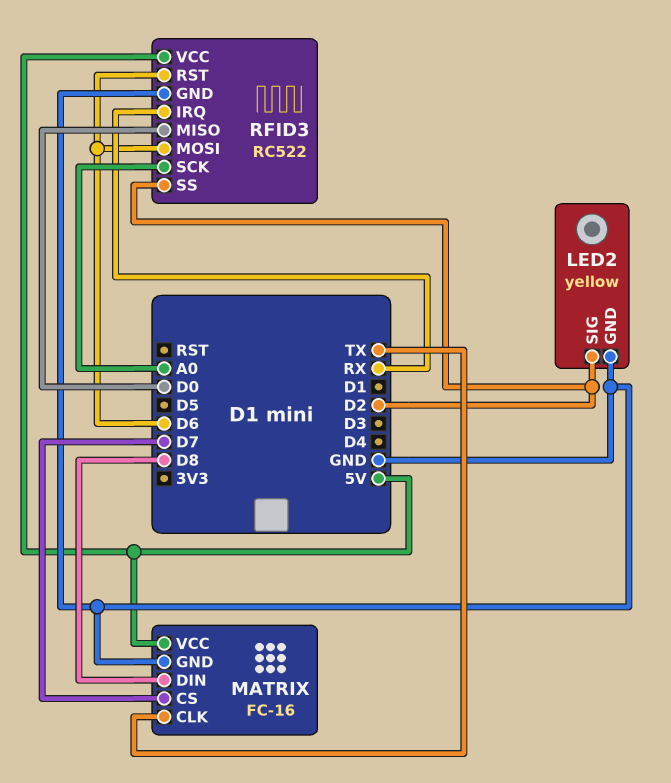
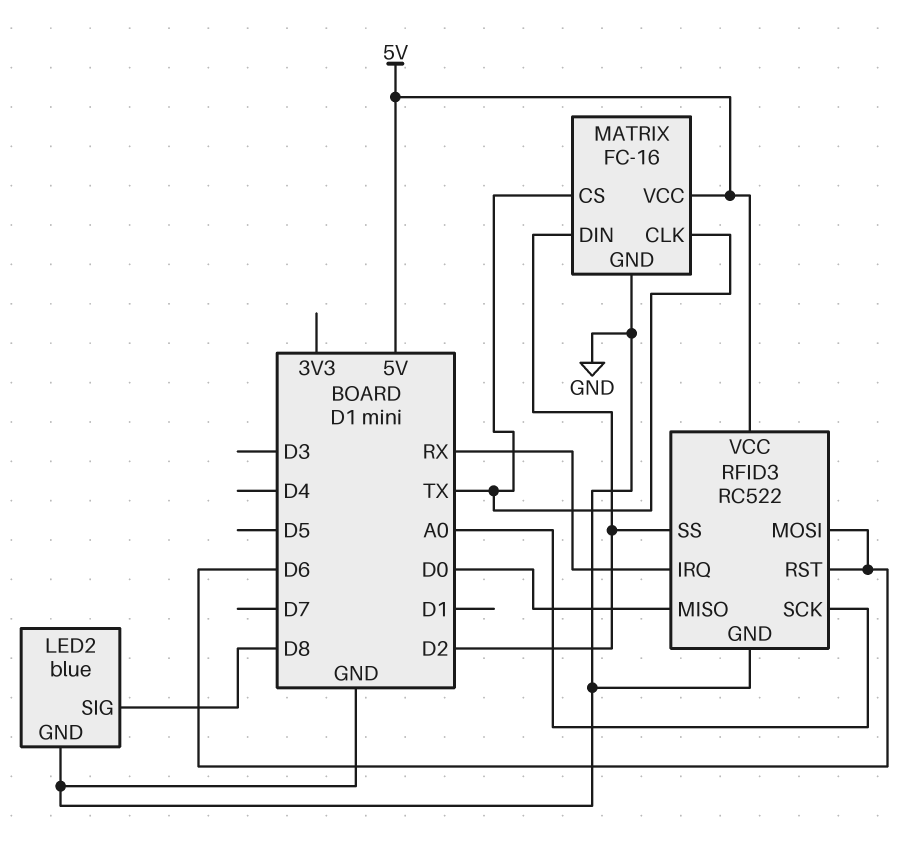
LED2: yellow -> blue
LED2 pin SIG: D2 -> D8
MATRIX pin CS: D7 -> TX
MATRIX pin DIN: D8 -> D2

